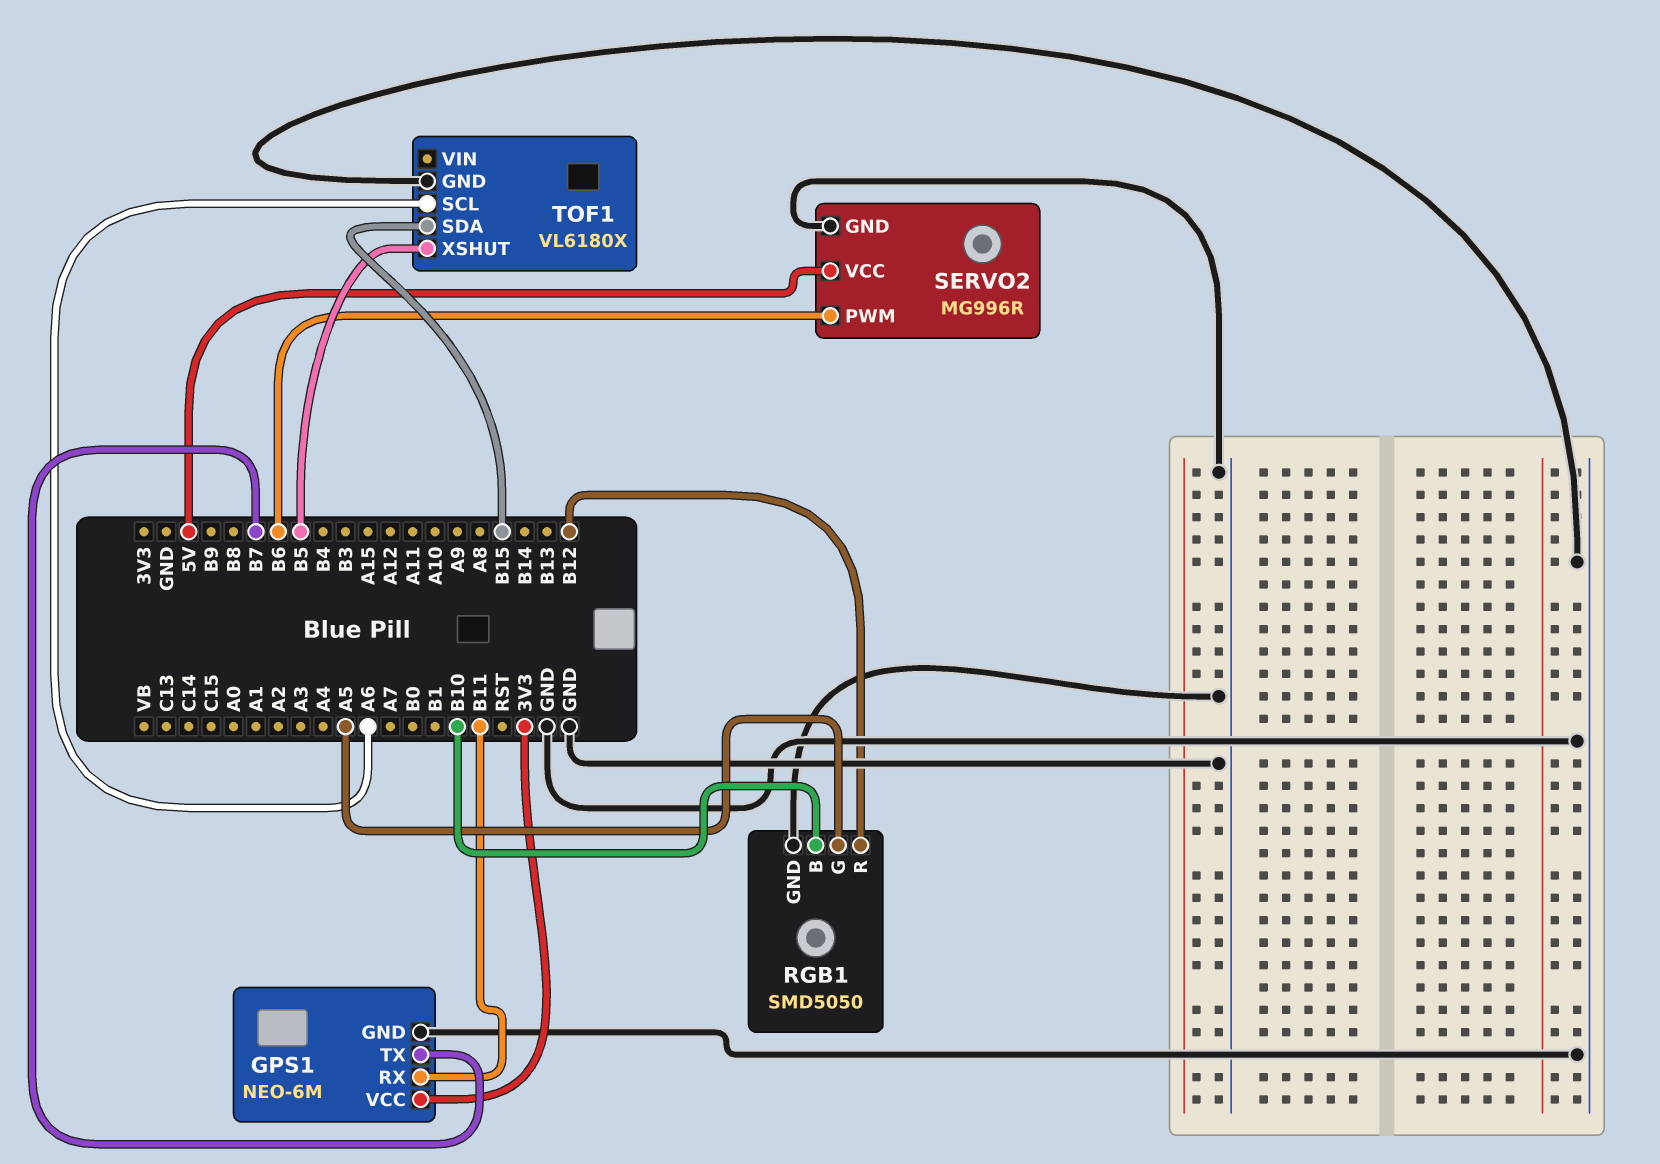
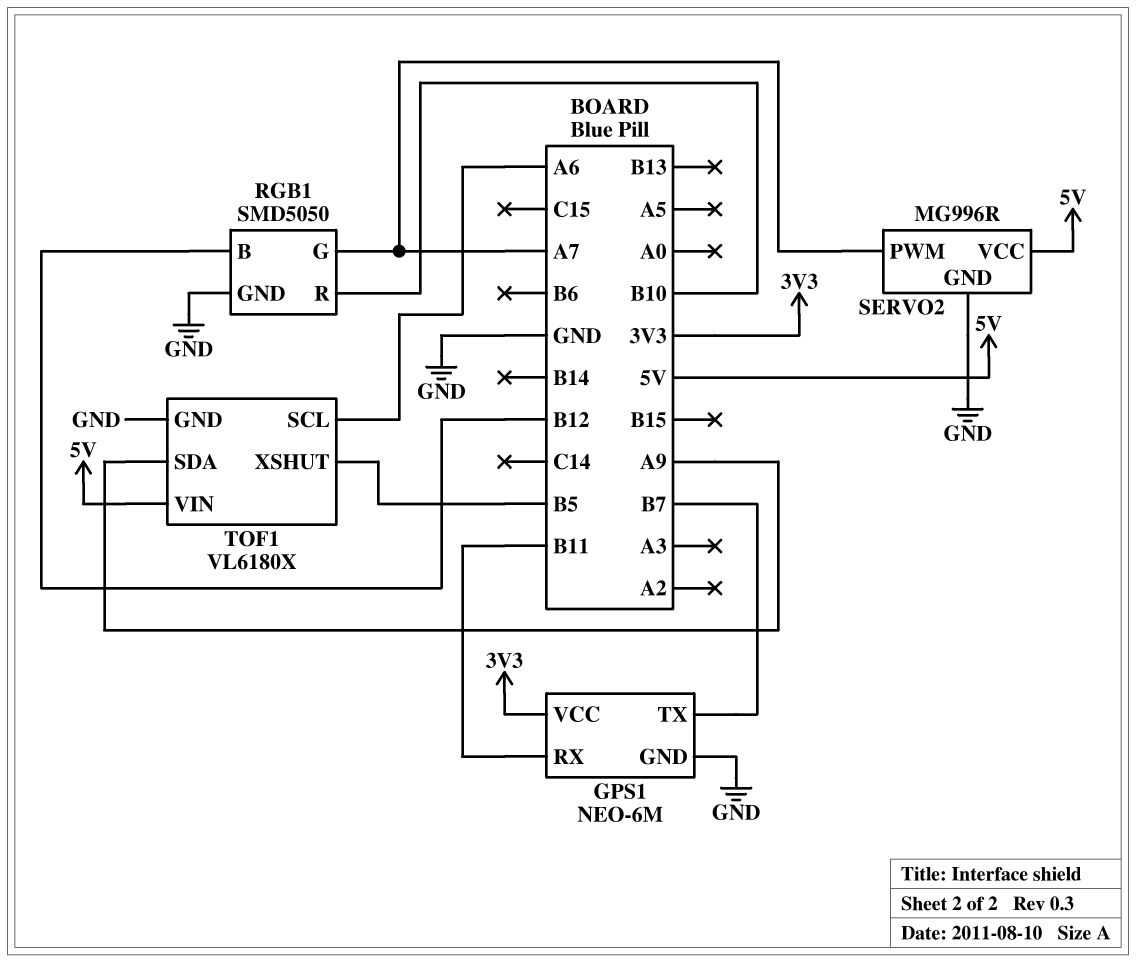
RGB1 pin B: B10 -> B12
RGB1 pin G: A5 -> A7
RGB1 pin R: B12 -> B10
SERVO2 pin PWM: B6 -> A7
TOF1 pin SDA: B15 -> A9
TOF1 pin VIN: none -> 5V

